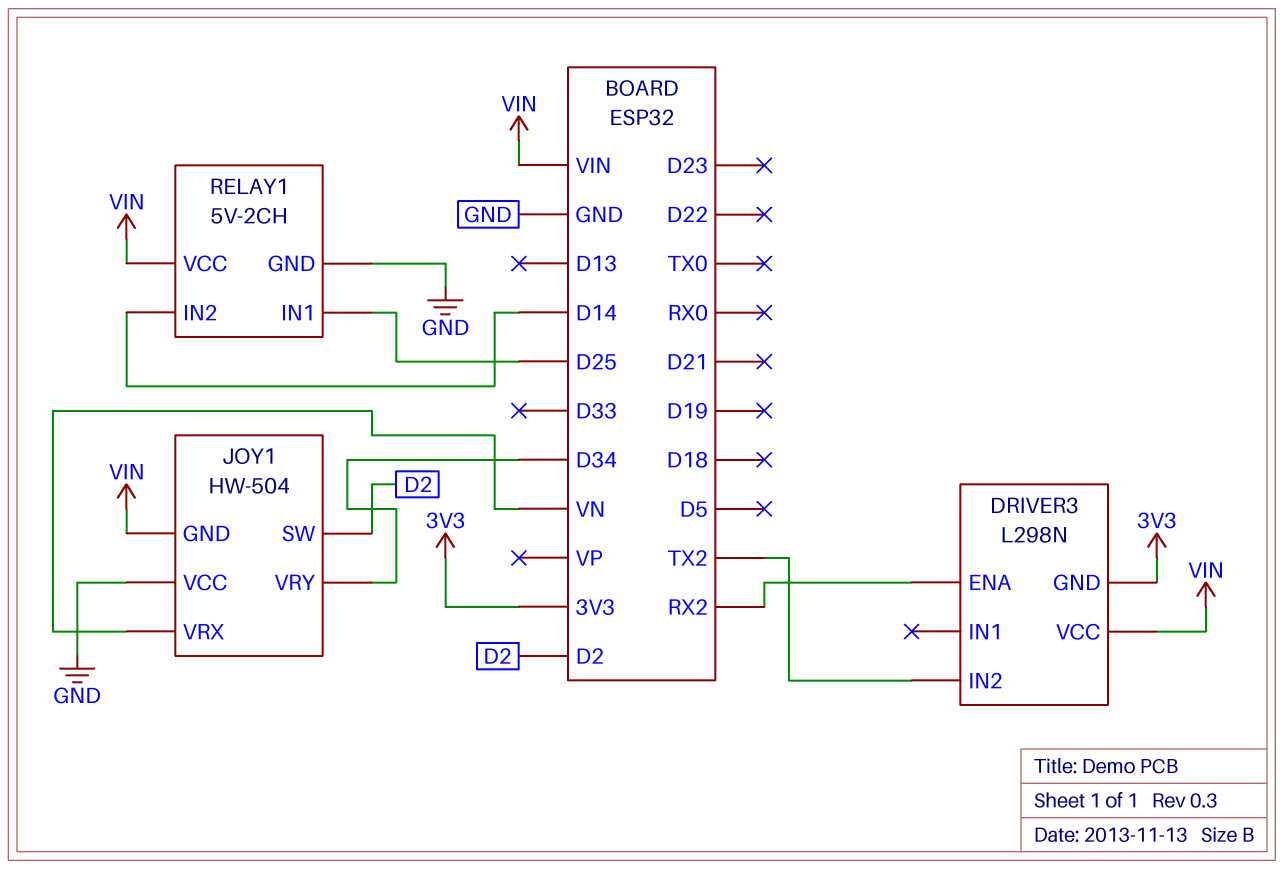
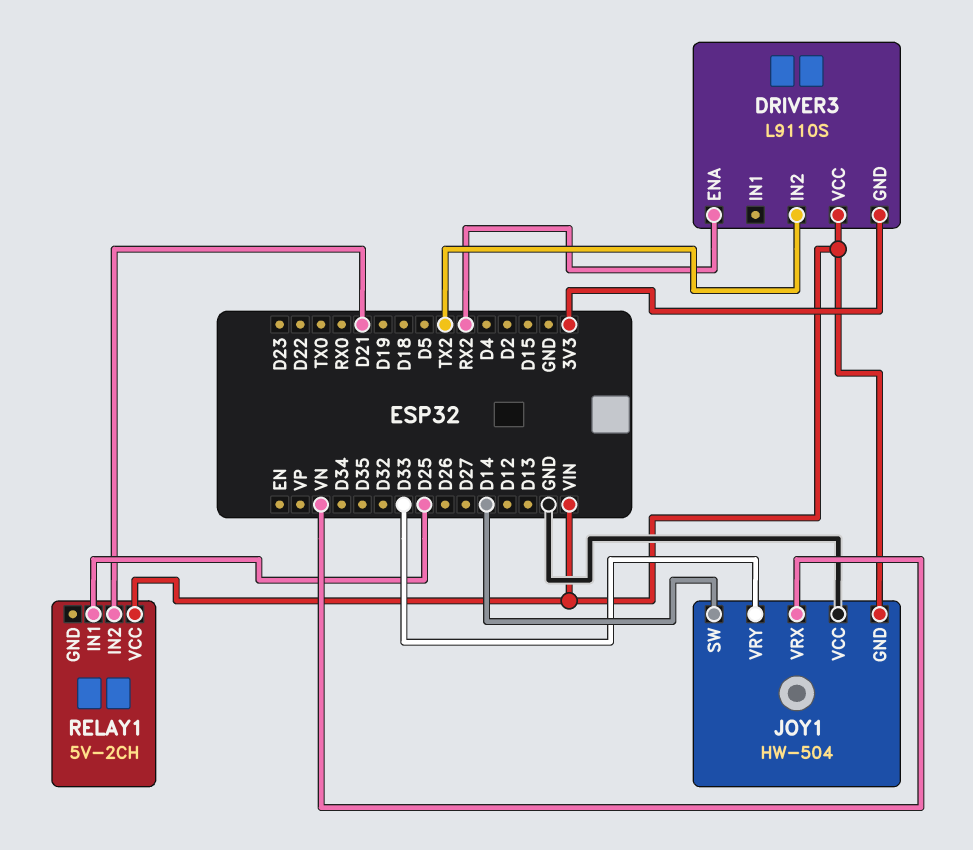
DRIVER3: L298N -> L9110S
JOY1 pin SW: D2 -> D14
JOY1 pin VRY: D34 -> D33
RELAY1 pin GND: GND -> none
RELAY1 pin IN2: D14 -> D21

